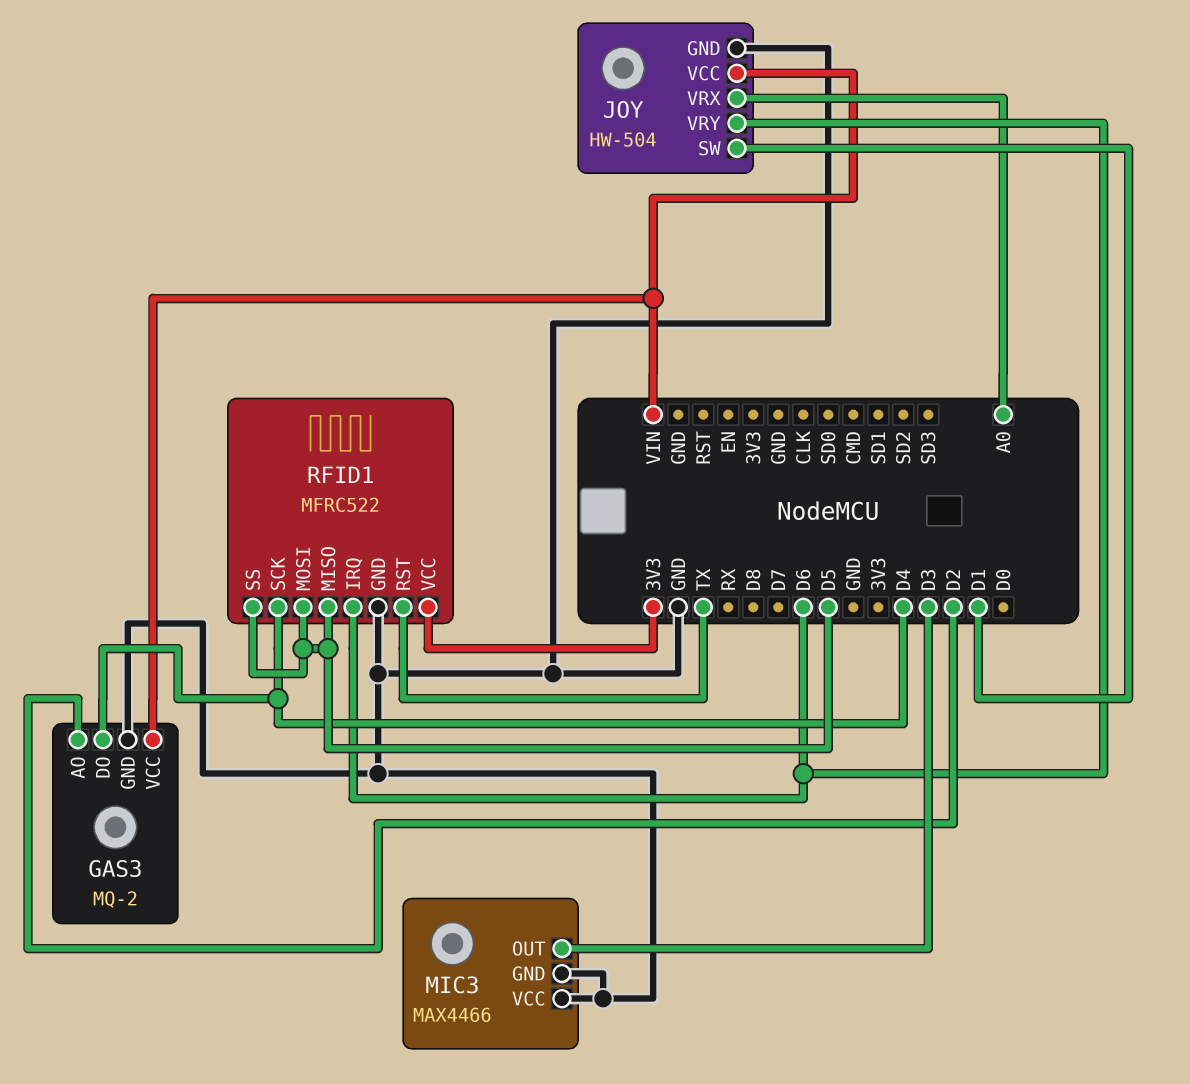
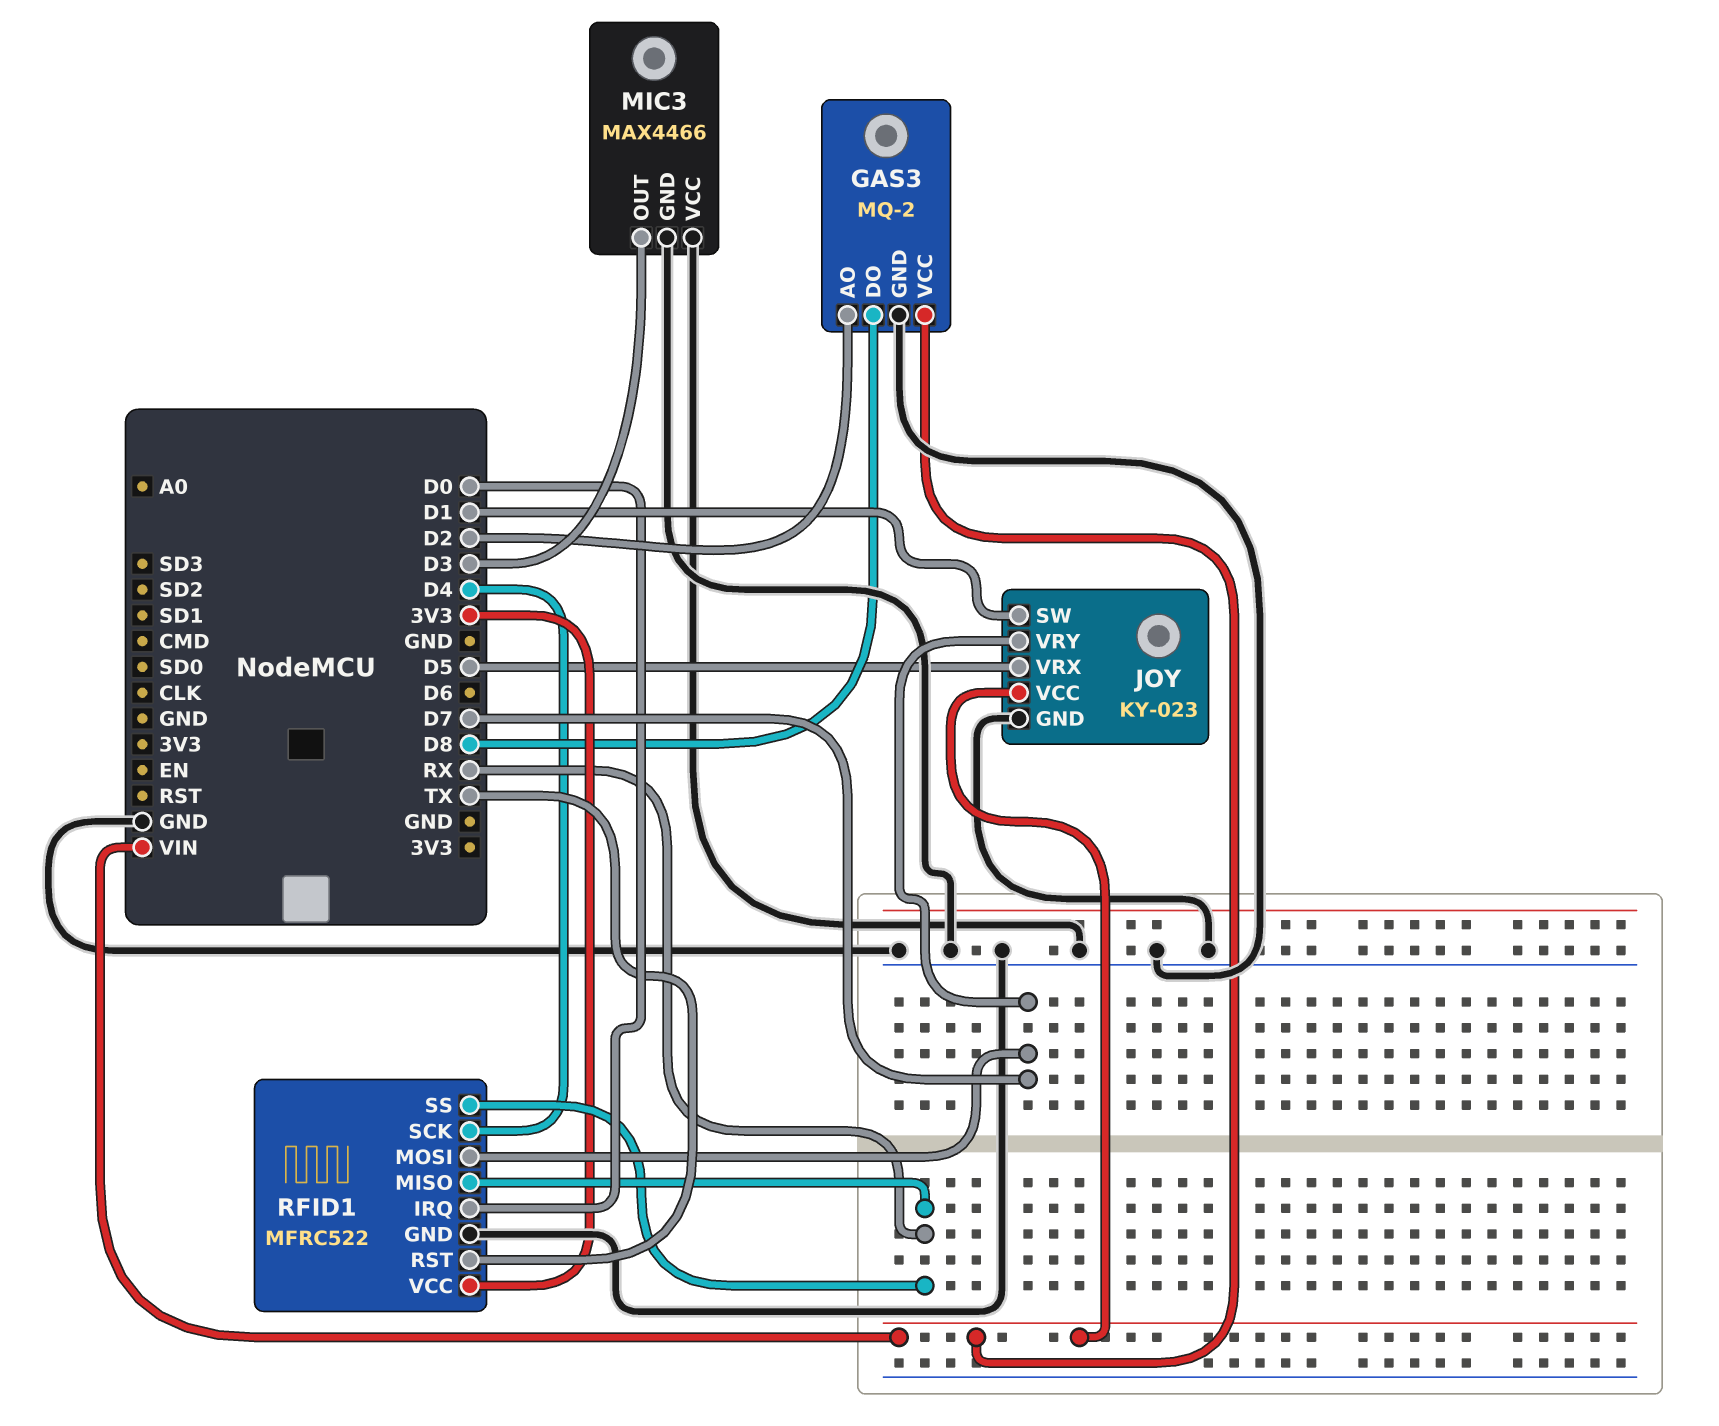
GAS3 pin DO: D4 -> D8
JOY: HW-504 -> KY-023
JOY pin VRX: A0 -> D5
JOY pin VRY: D6 -> D7
RFID1 pin IRQ: D6 -> D0
RFID1 pin MISO: D5 -> RX
RFID1 pin MOSI: D5 -> D7
RFID1 pin SS: D5 -> RX

